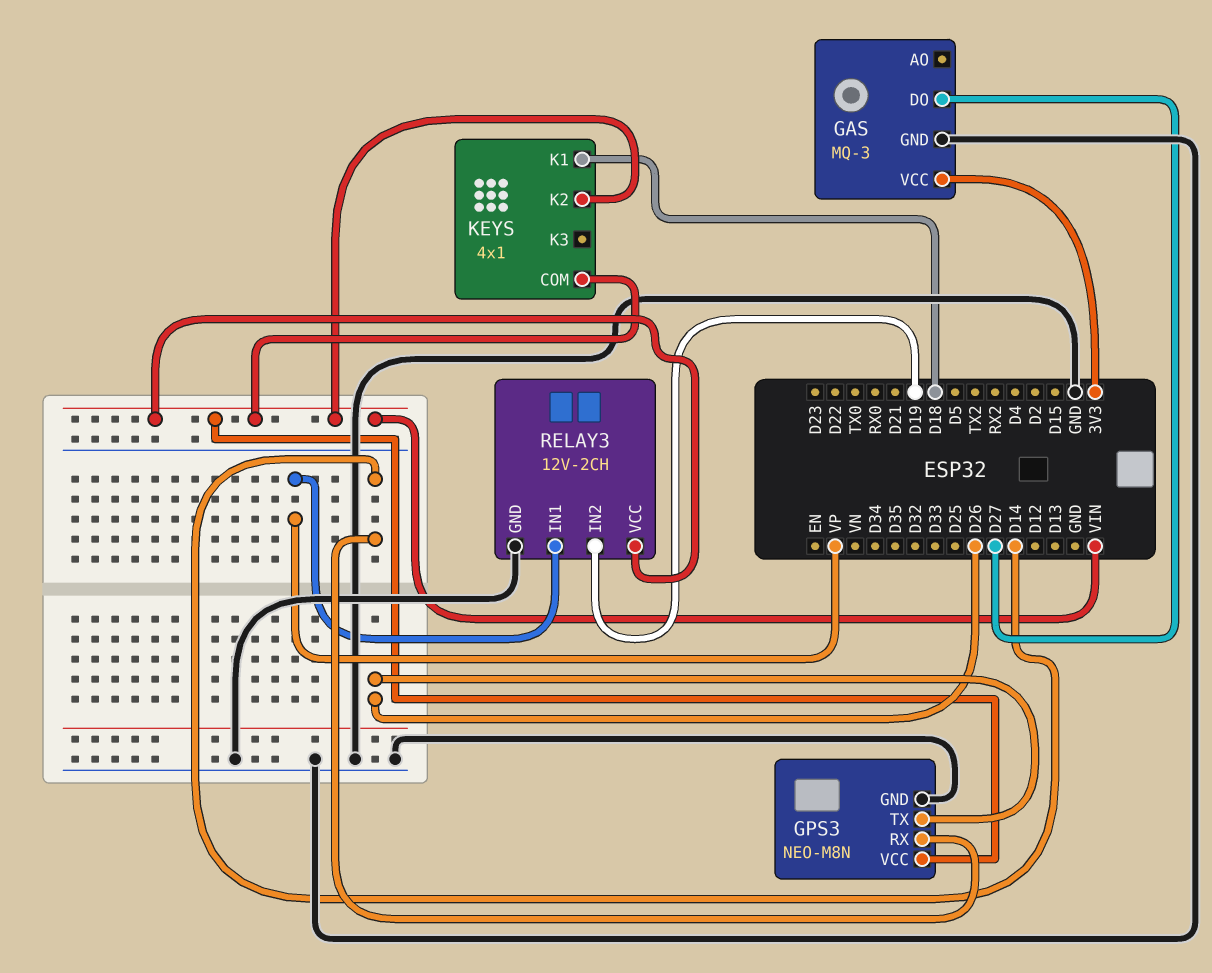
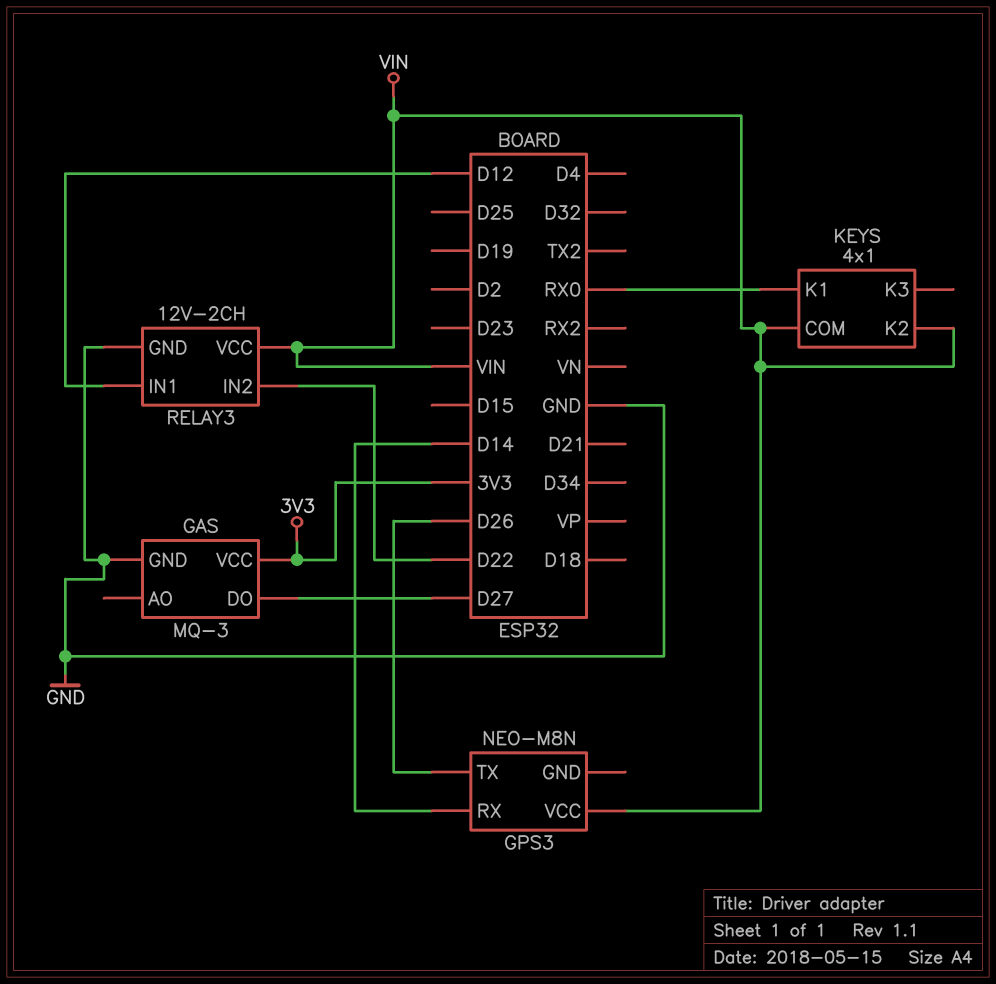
GPS3 pin GND: GND -> none
KEYS pin K1: D18 -> RX0
RELAY3 pin IN1: VP -> D12
RELAY3 pin IN2: D19 -> D22

